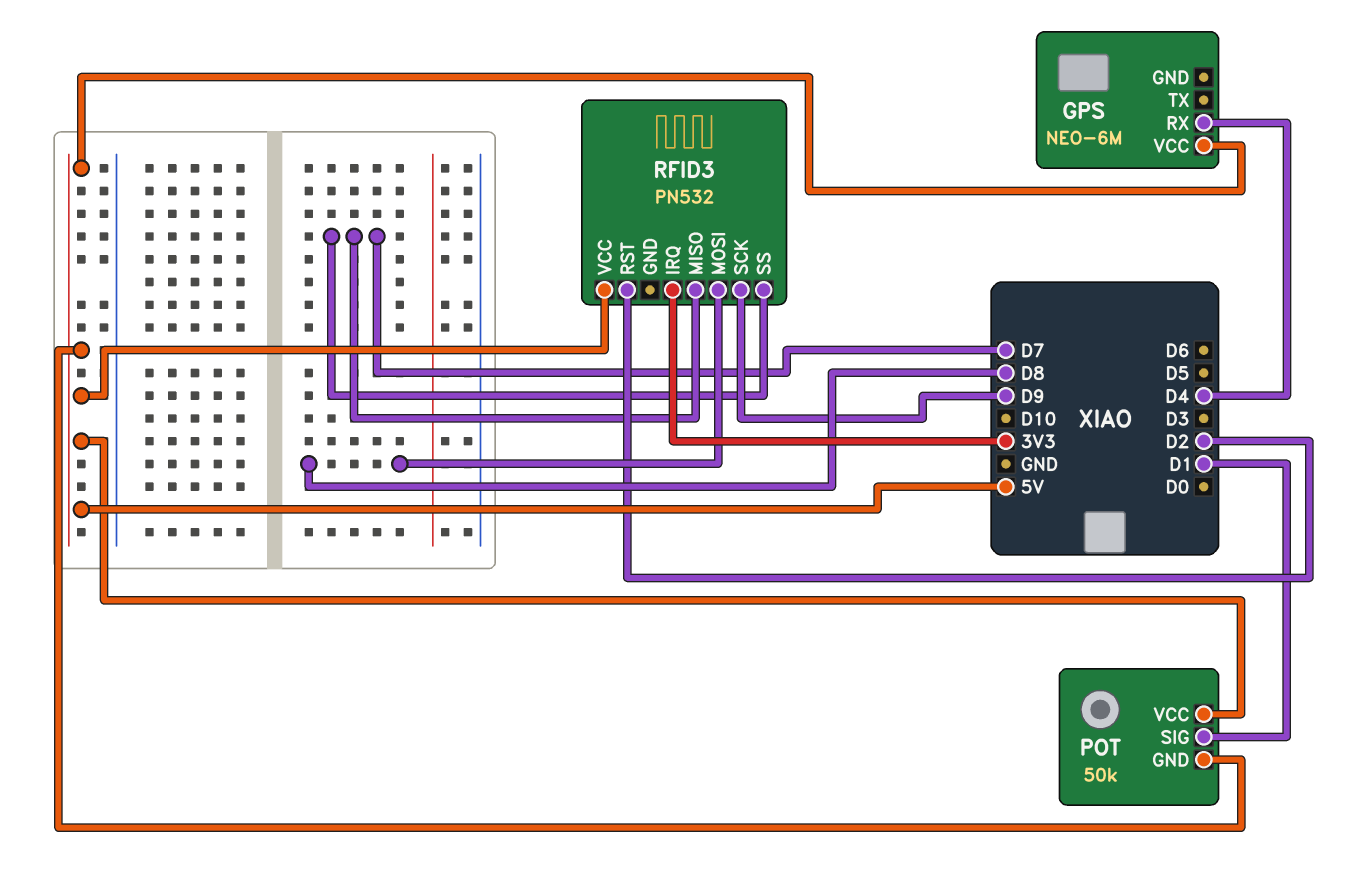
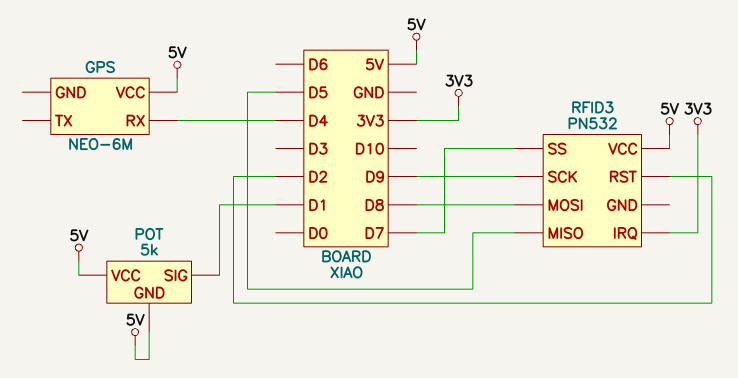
POT: 50k -> 5k
RFID3 pin MISO: D7 -> D5

